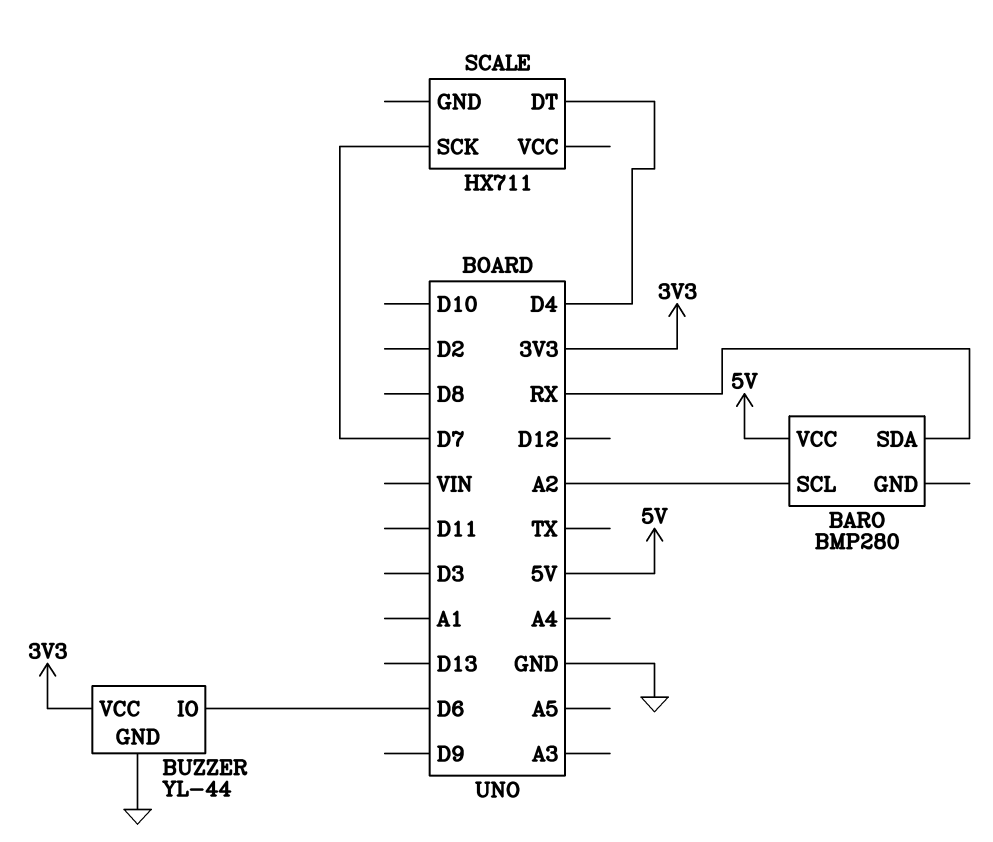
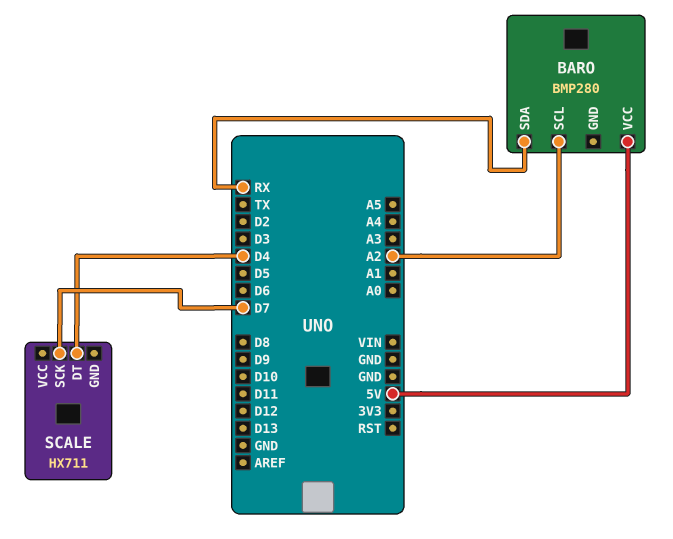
BUZZER: YL-44 -> none
BUZZER pin GND: GND -> none
BUZZER pin IO: D6 -> none
BUZZER pin VCC: 3V3 -> none

